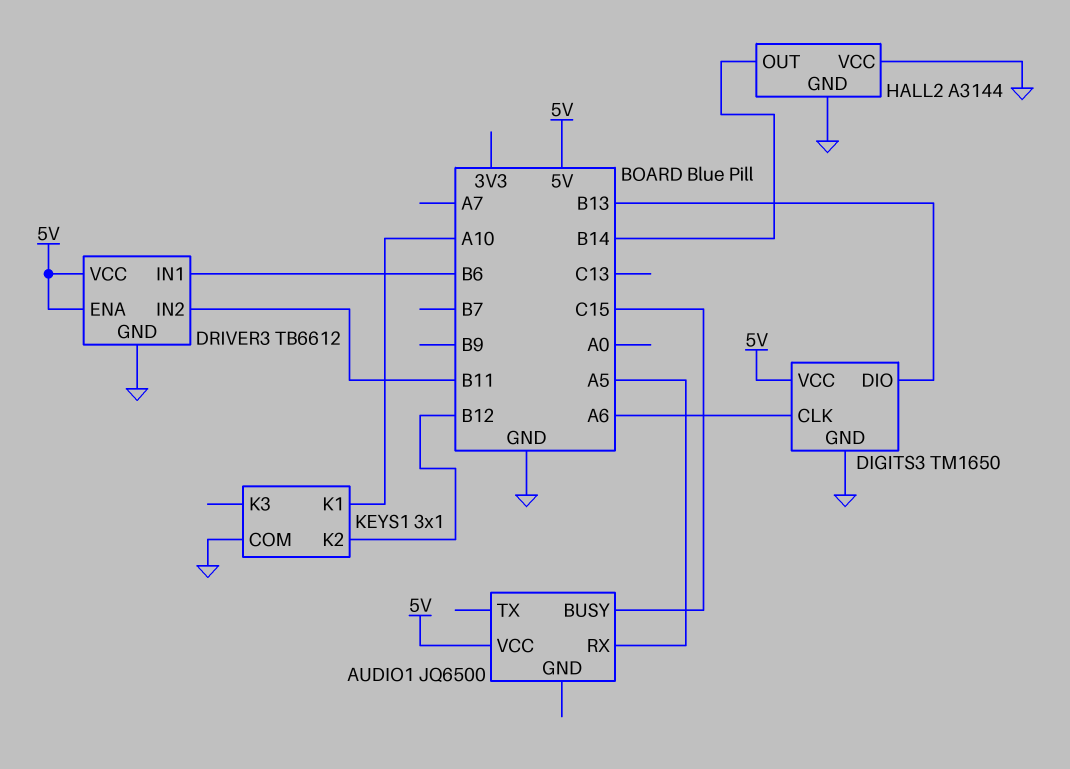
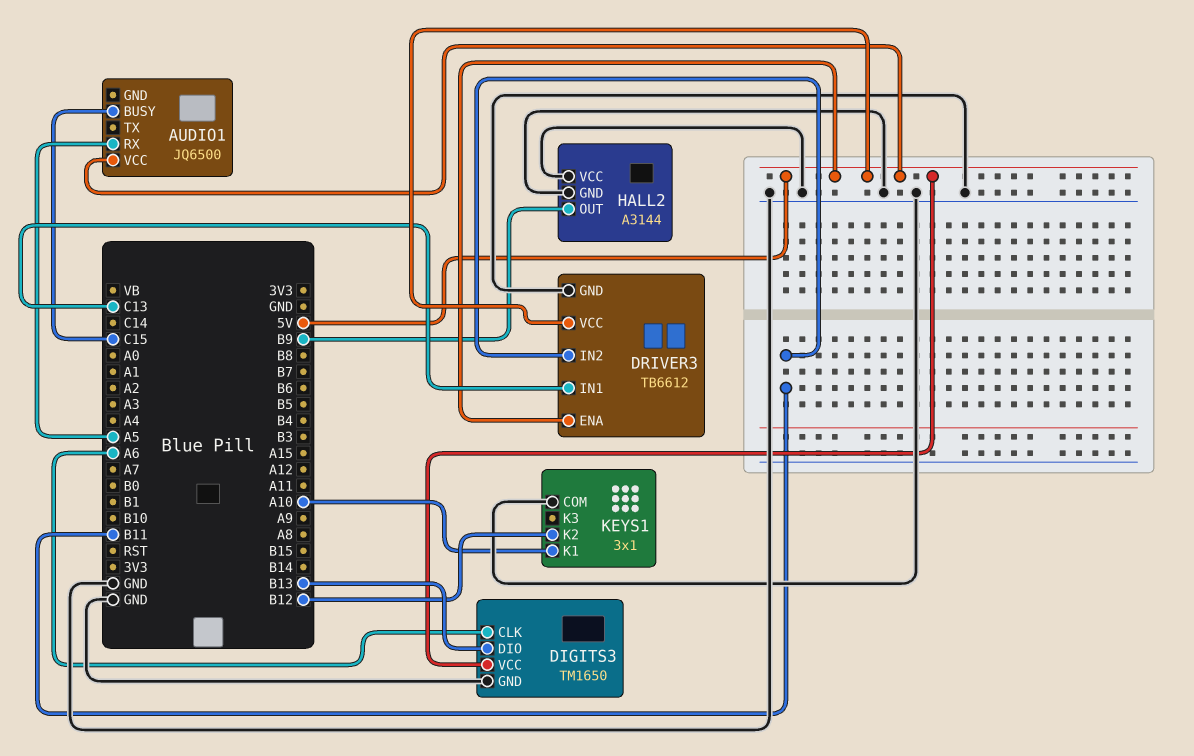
DRIVER3 pin IN1: B6 -> C13
HALL2 pin OUT: B14 -> B9

